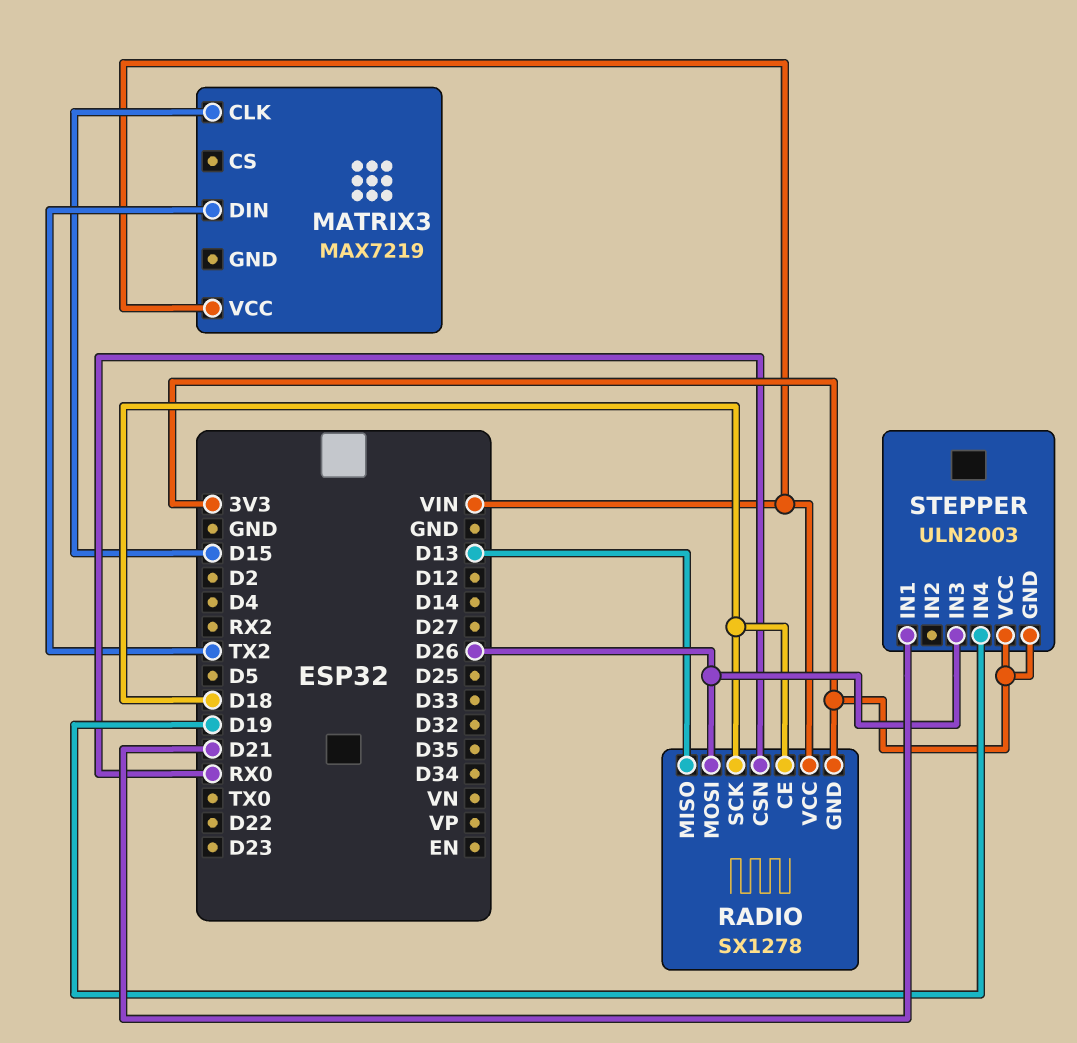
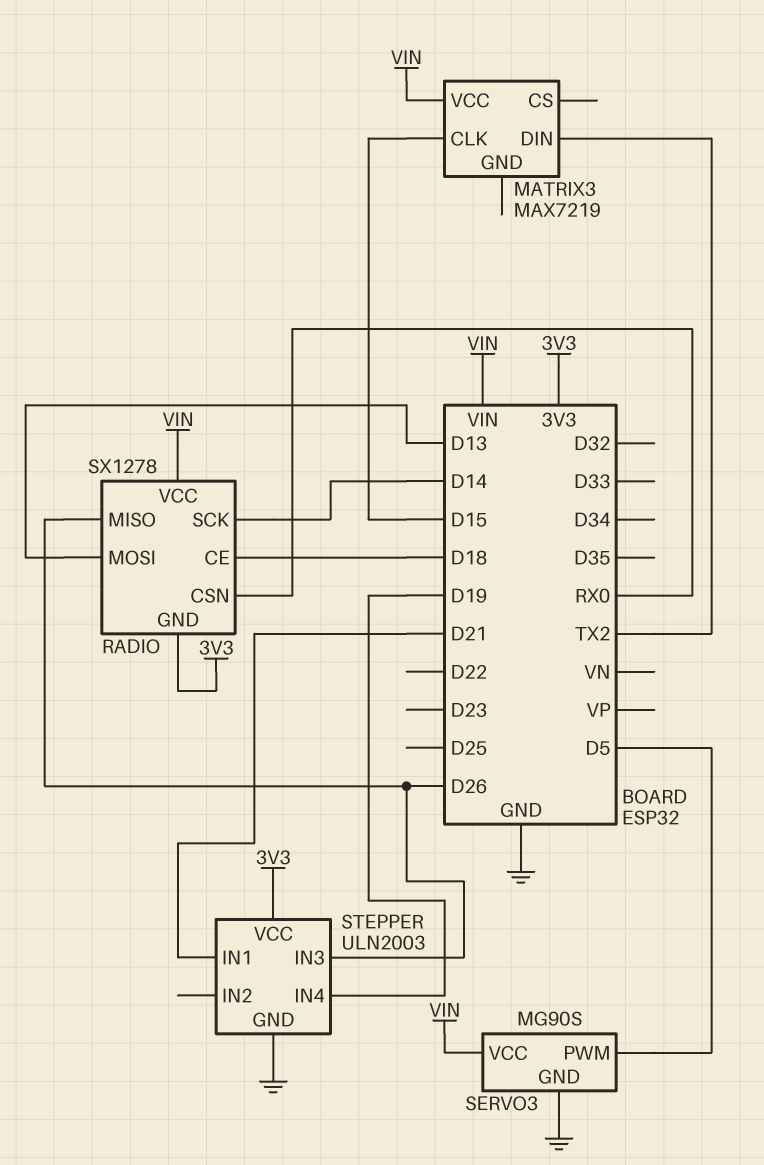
RADIO pin MISO: D13 -> D26
RADIO pin MOSI: D26 -> D13
RADIO pin SCK: D18 -> D14
SERVO3: none -> MG90S
SERVO3 pin GND: none -> GND
SERVO3 pin PWM: none -> D5
SERVO3 pin VCC: none -> VIN
STEPPER pin GND: 3V3 -> GND

